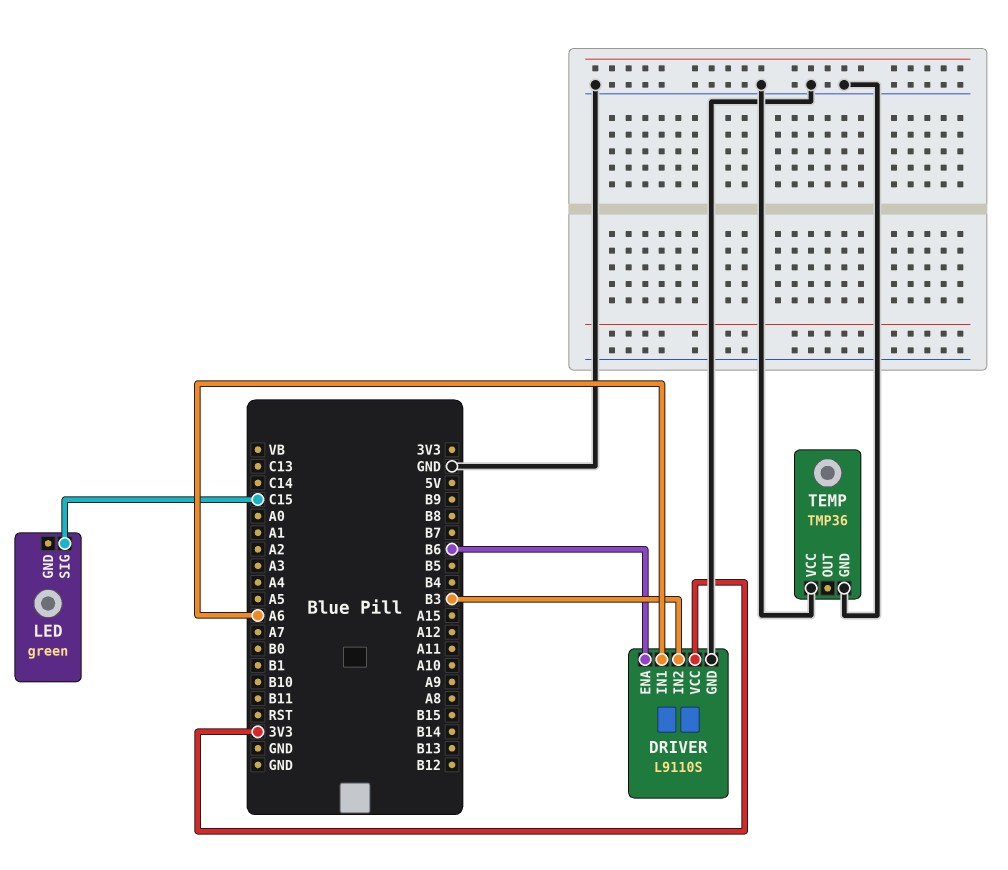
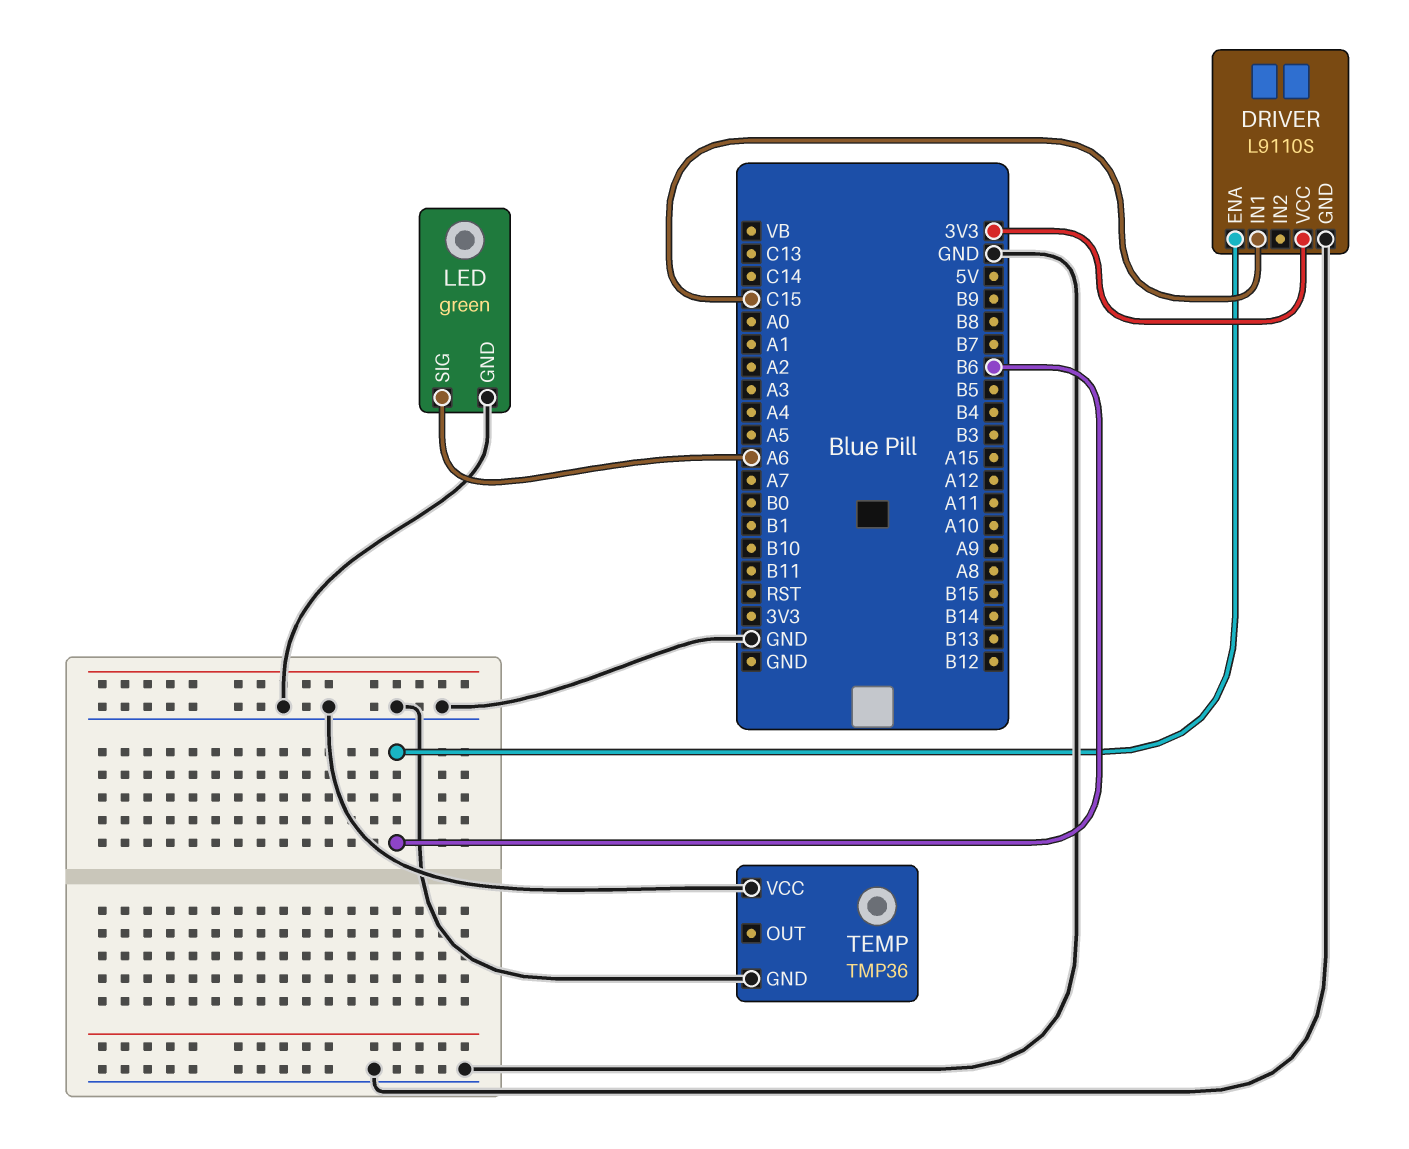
DRIVER pin IN1: A6 -> C15
DRIVER pin IN2: B3 -> none
LED pin GND: none -> GND
LED pin SIG: C15 -> A6

